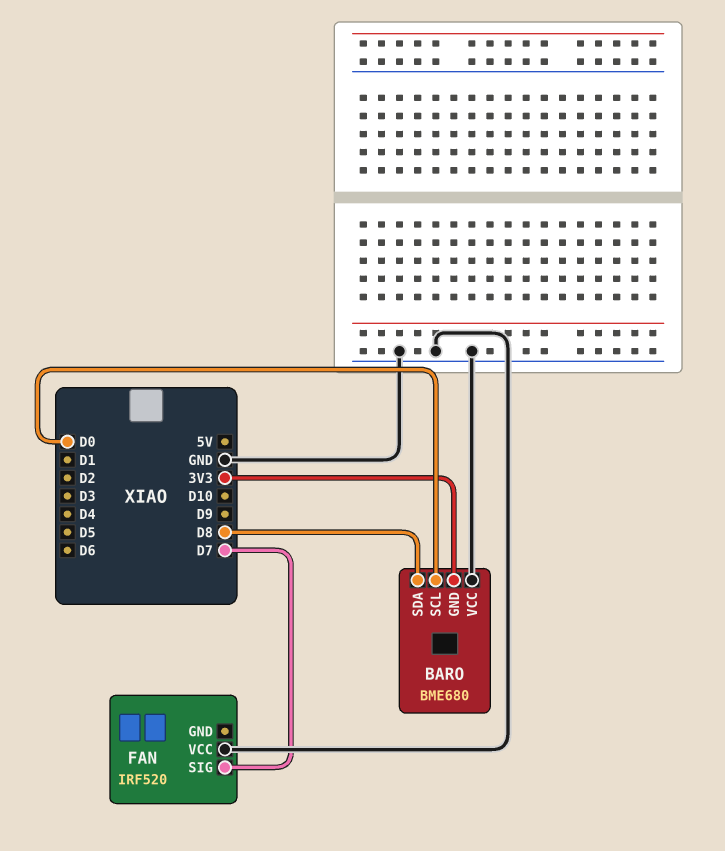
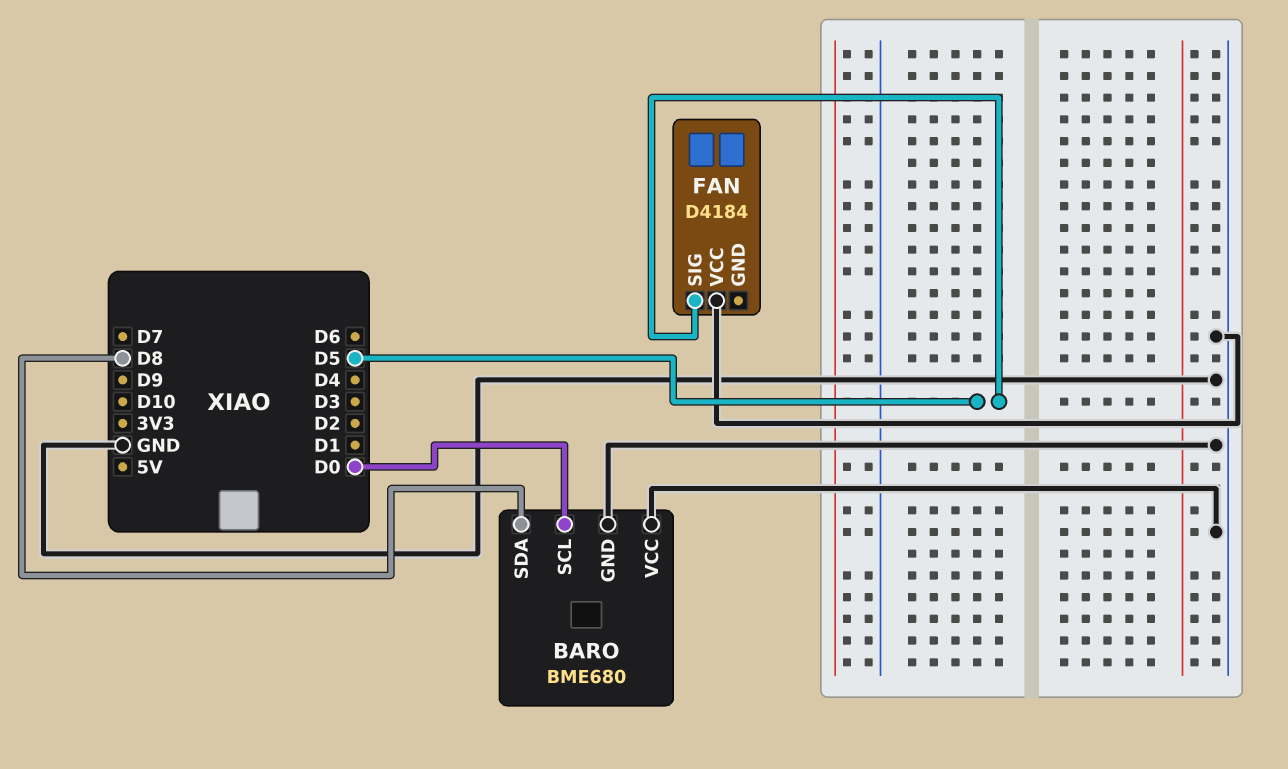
BARO pin GND: 3V3 -> GND
FAN: IRF520 -> D4184
FAN pin SIG: D7 -> D5

